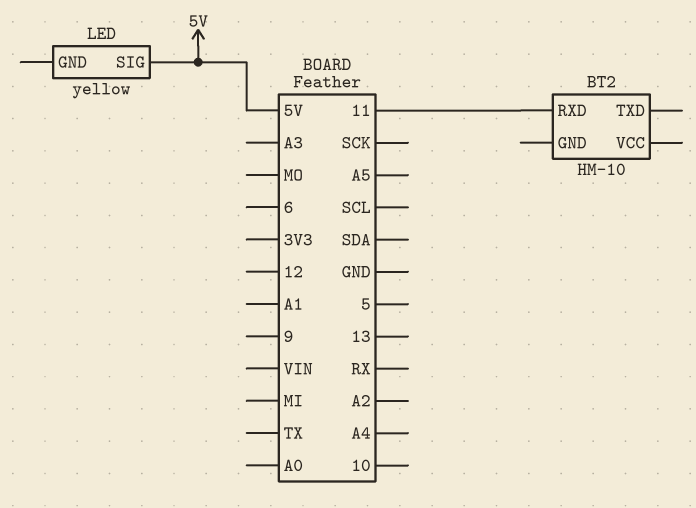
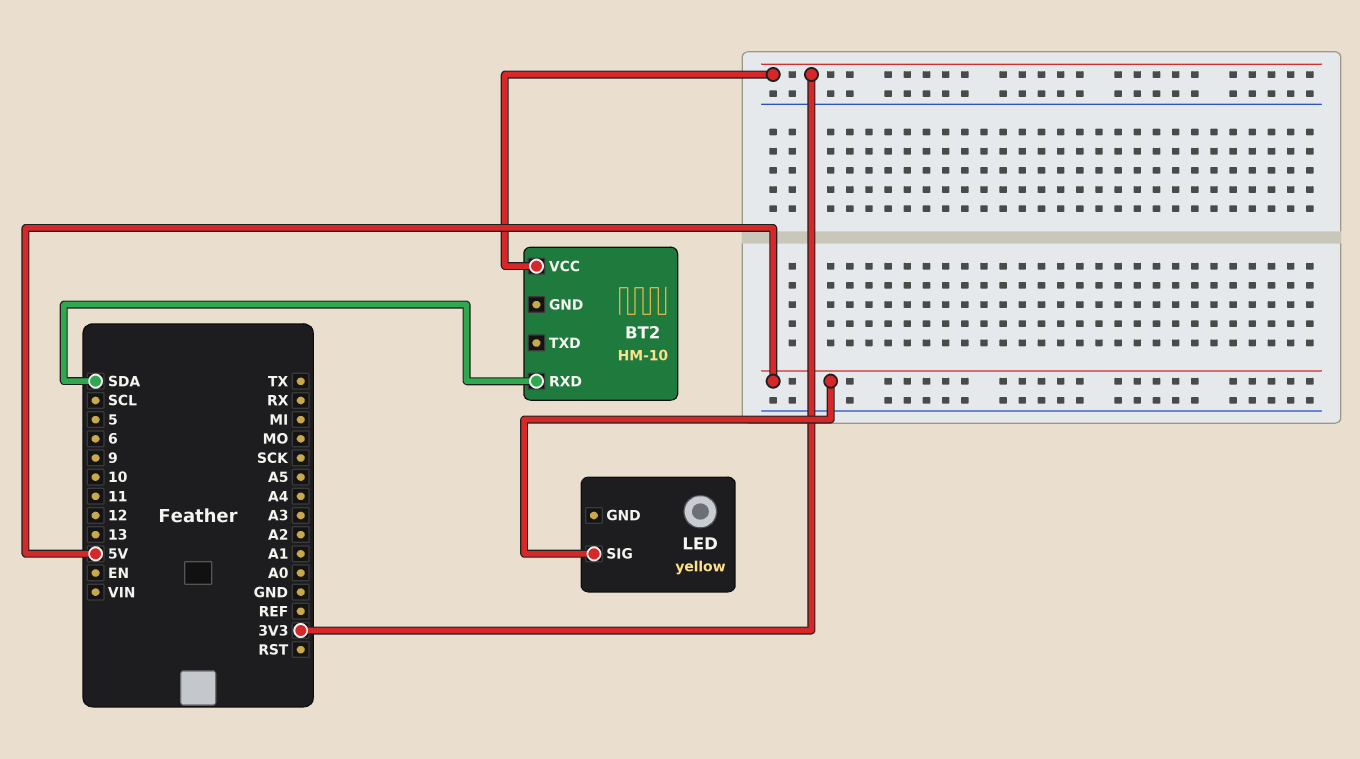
BT2 pin RXD: 11 -> SDA
BT2 pin VCC: none -> 3V3

